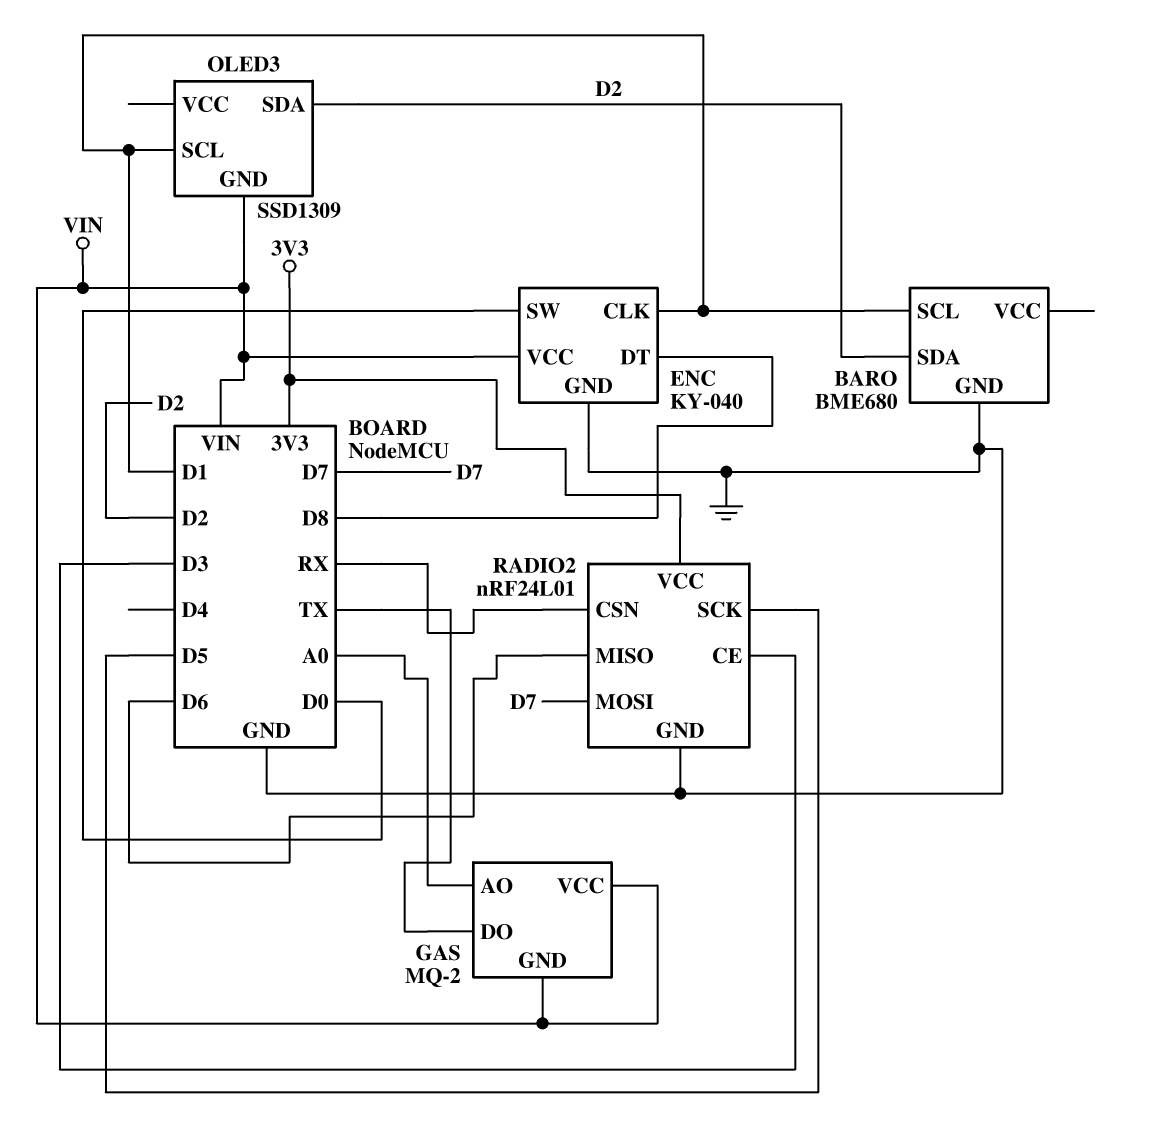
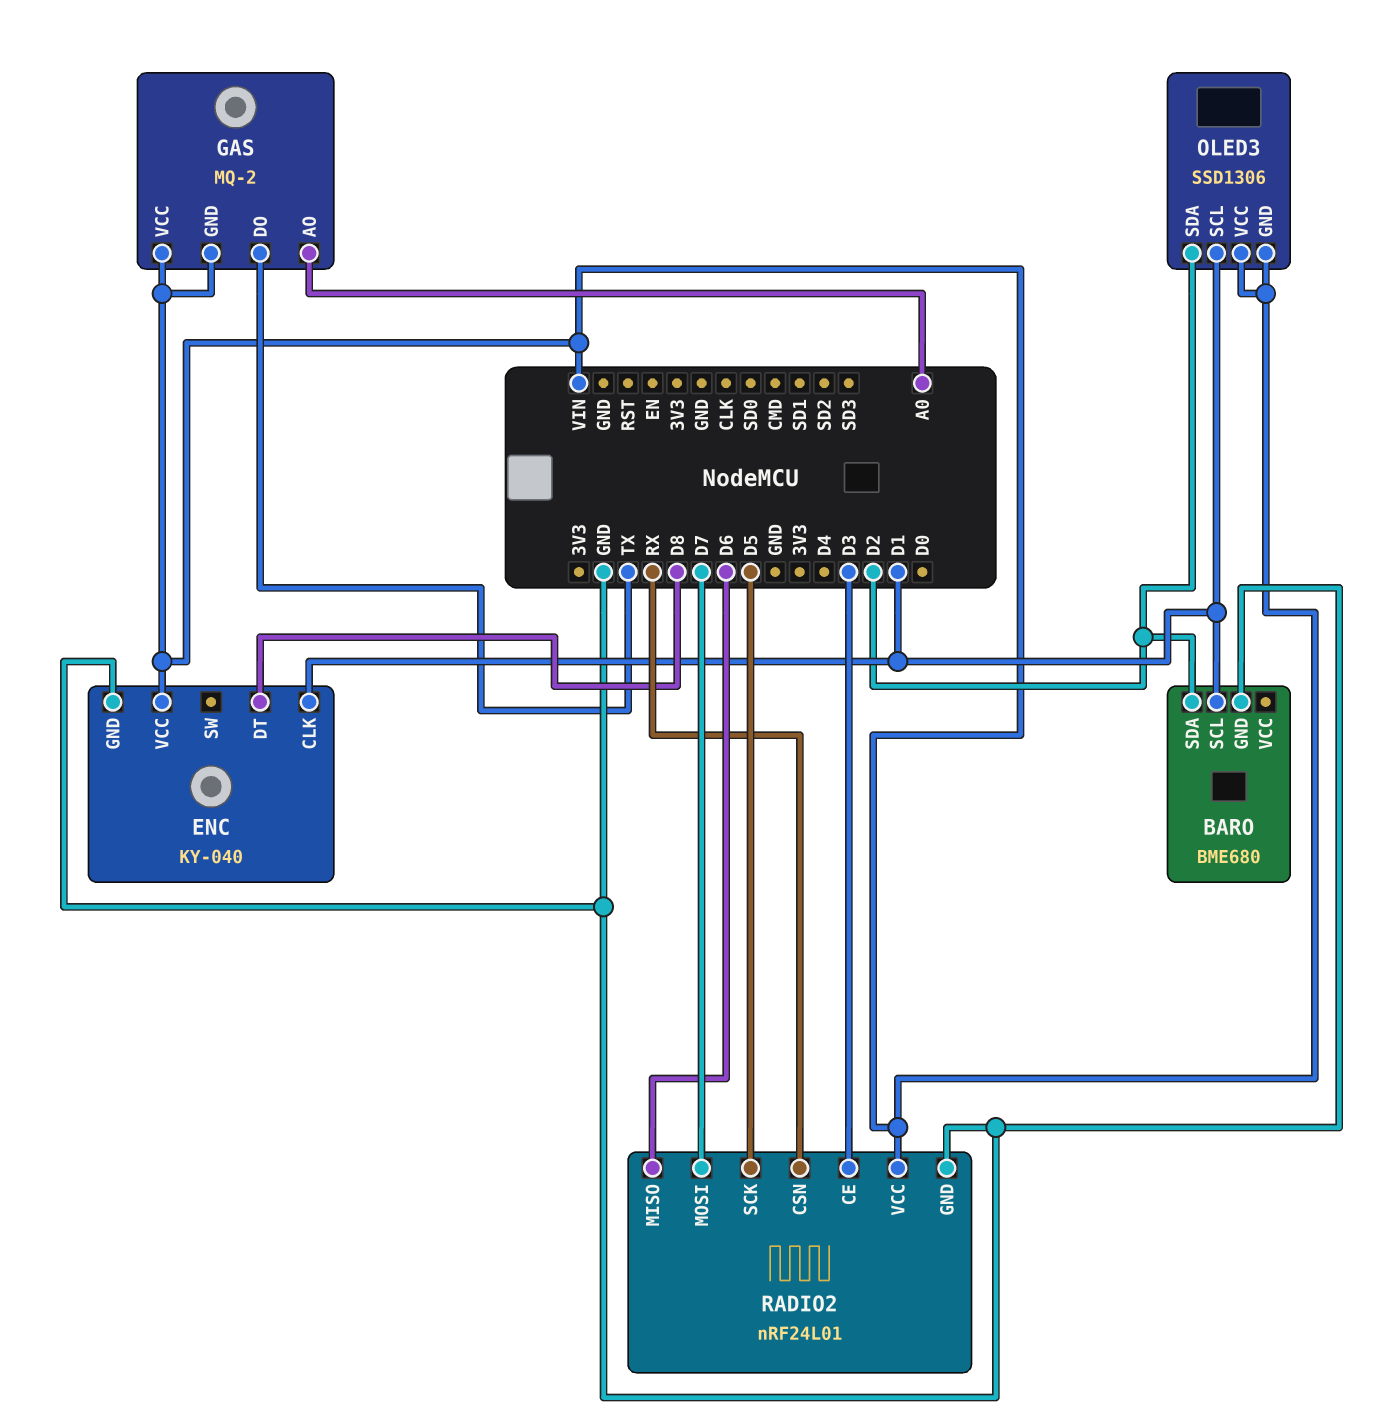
ENC pin SW: D0 -> none
OLED3: SSD1309 -> SSD1306
OLED3 pin VCC: none -> VIN
RADIO2 pin VCC: 3V3 -> VIN

